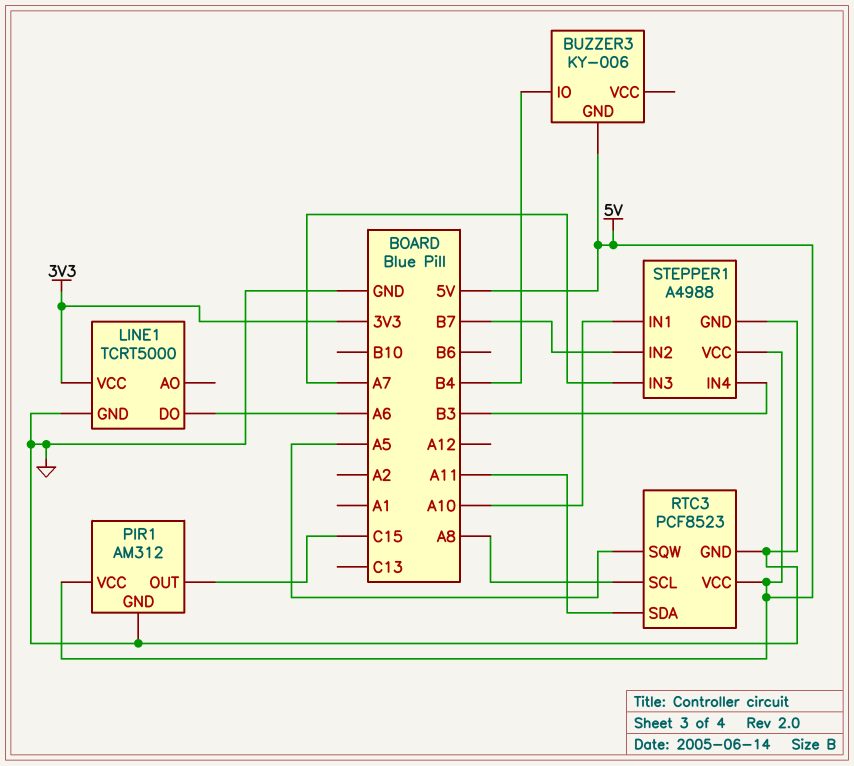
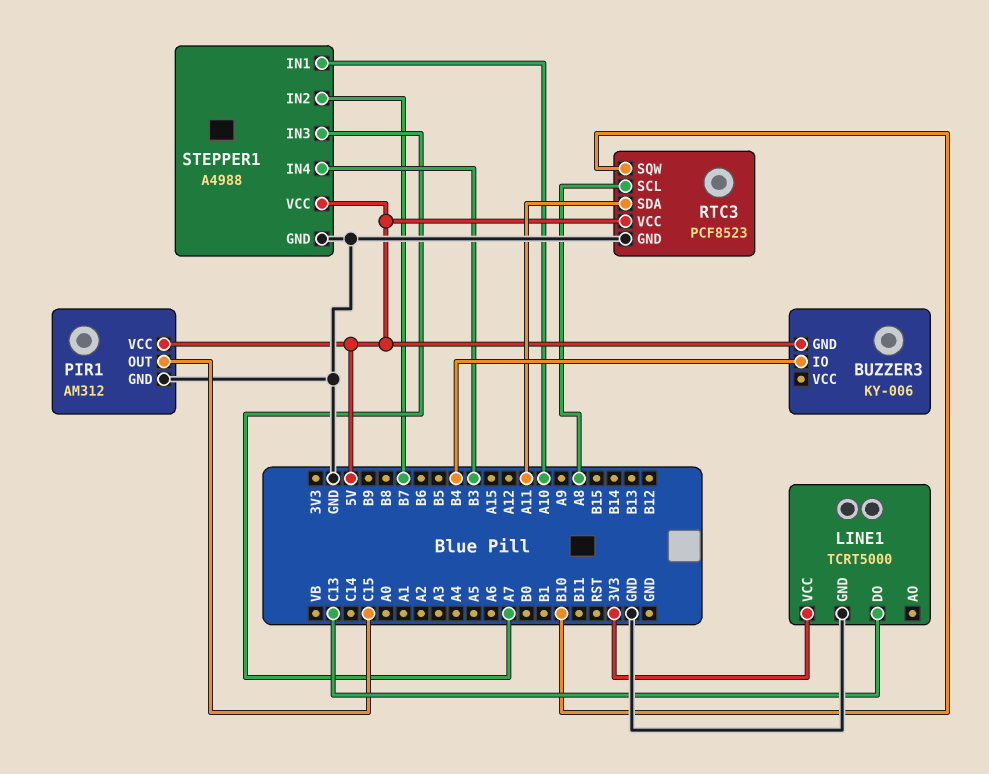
LINE1 pin DO: A6 -> C13
RTC3 pin SQW: A5 -> B10

